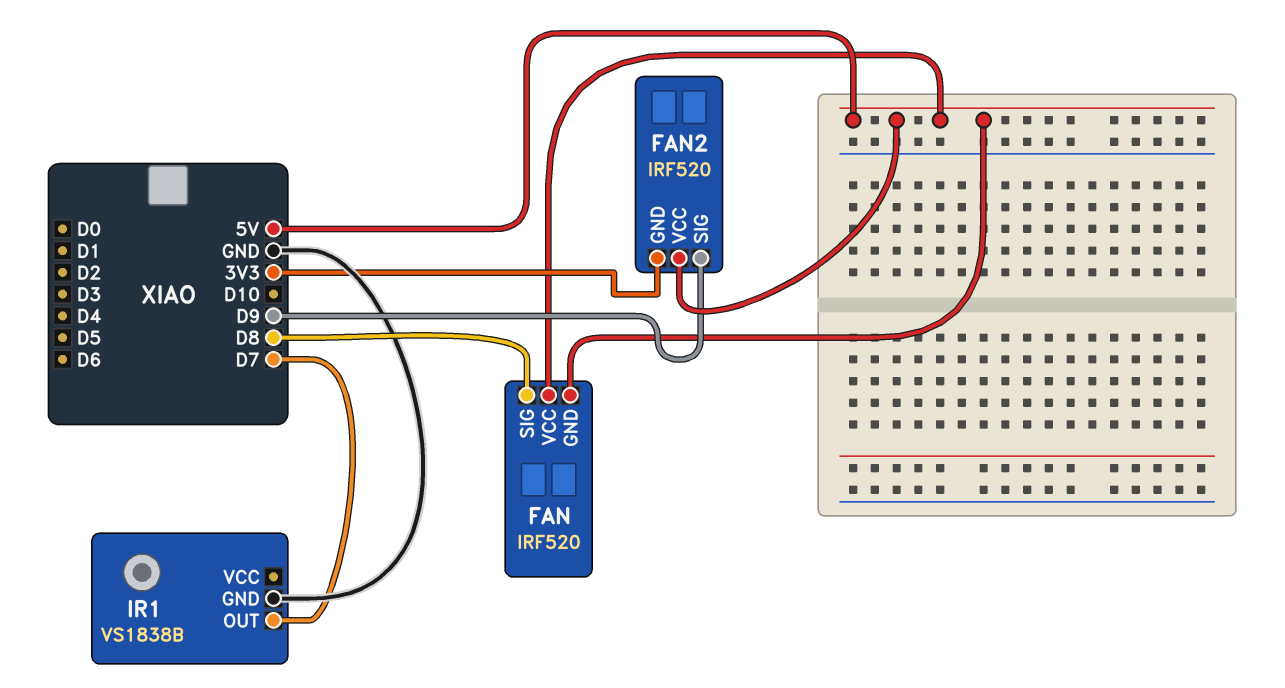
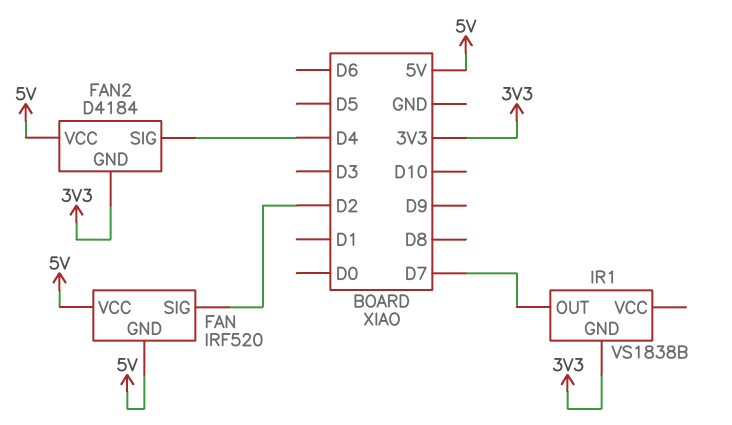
FAN pin SIG: D8 -> D2
FAN2: IRF520 -> D4184
FAN2 pin SIG: D9 -> D4
IR1 pin GND: GND -> 3V3

